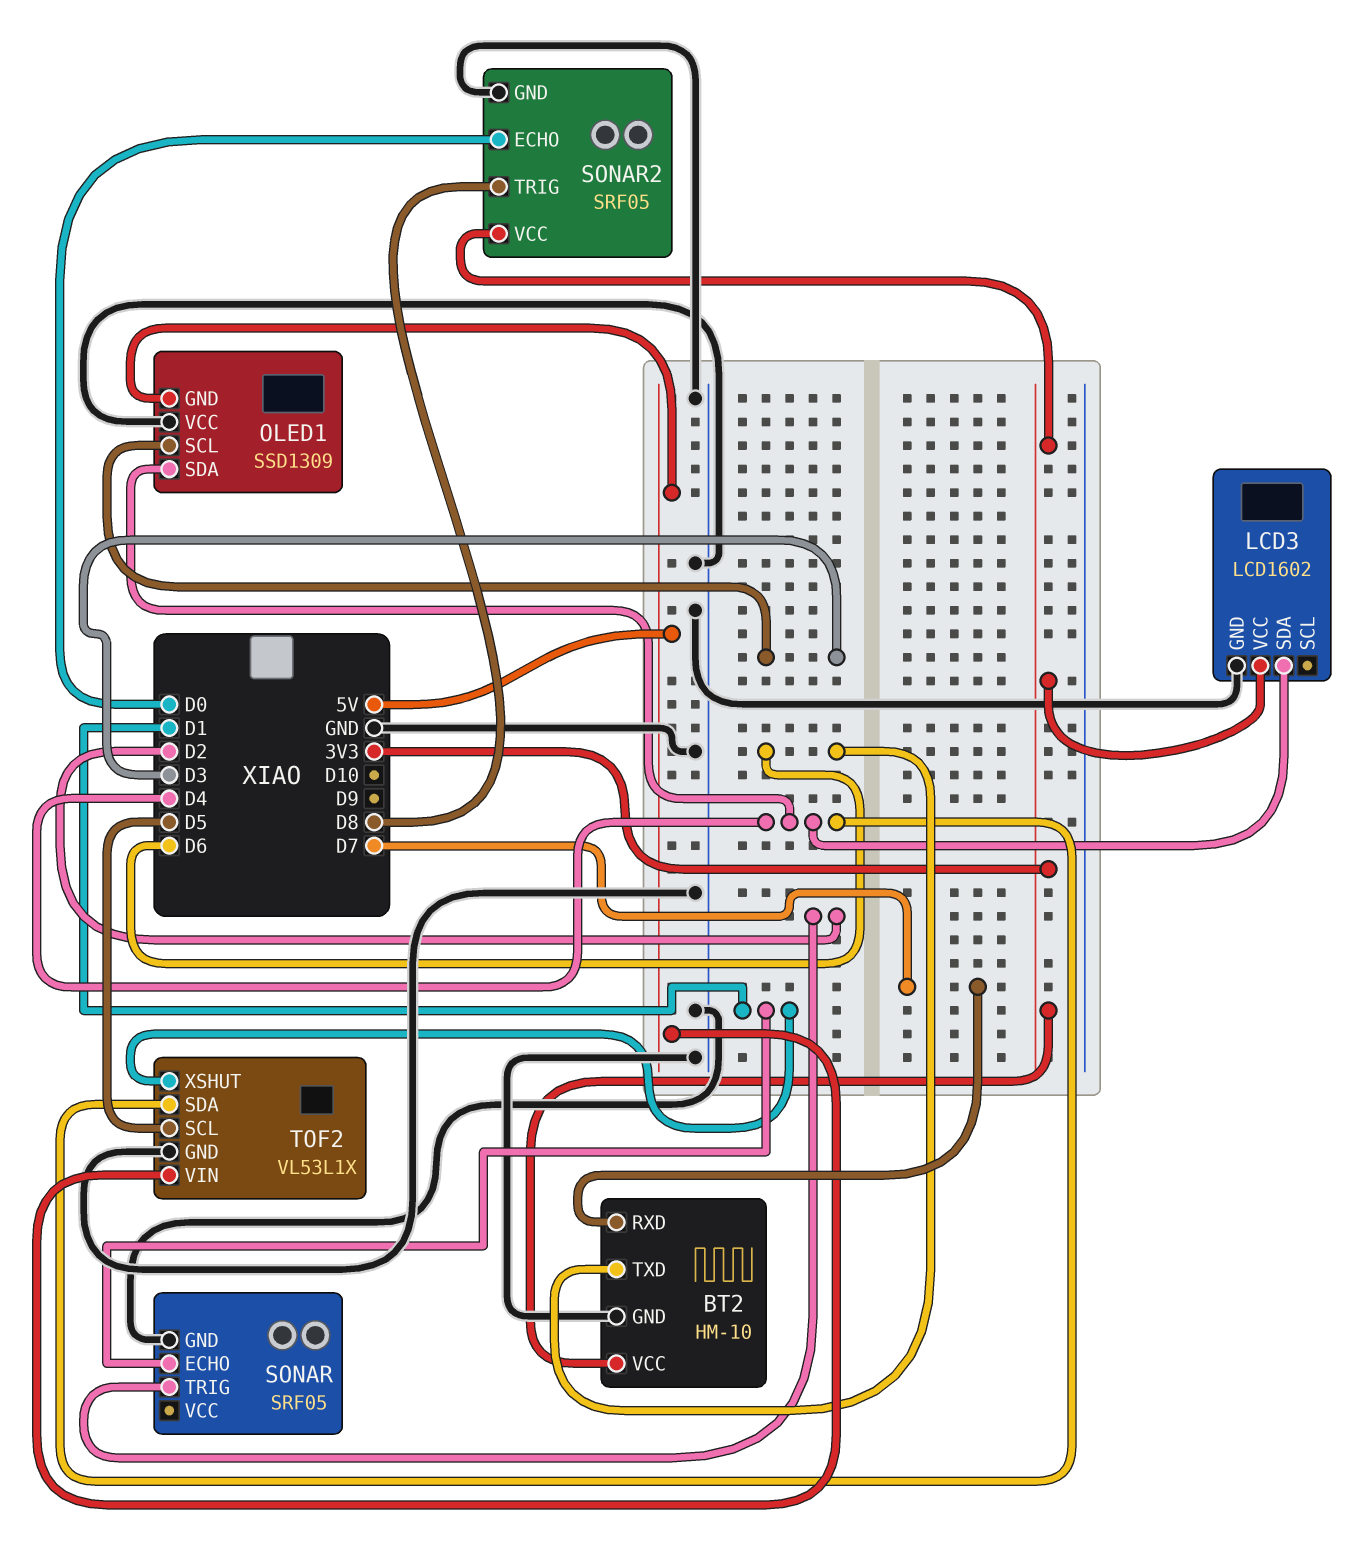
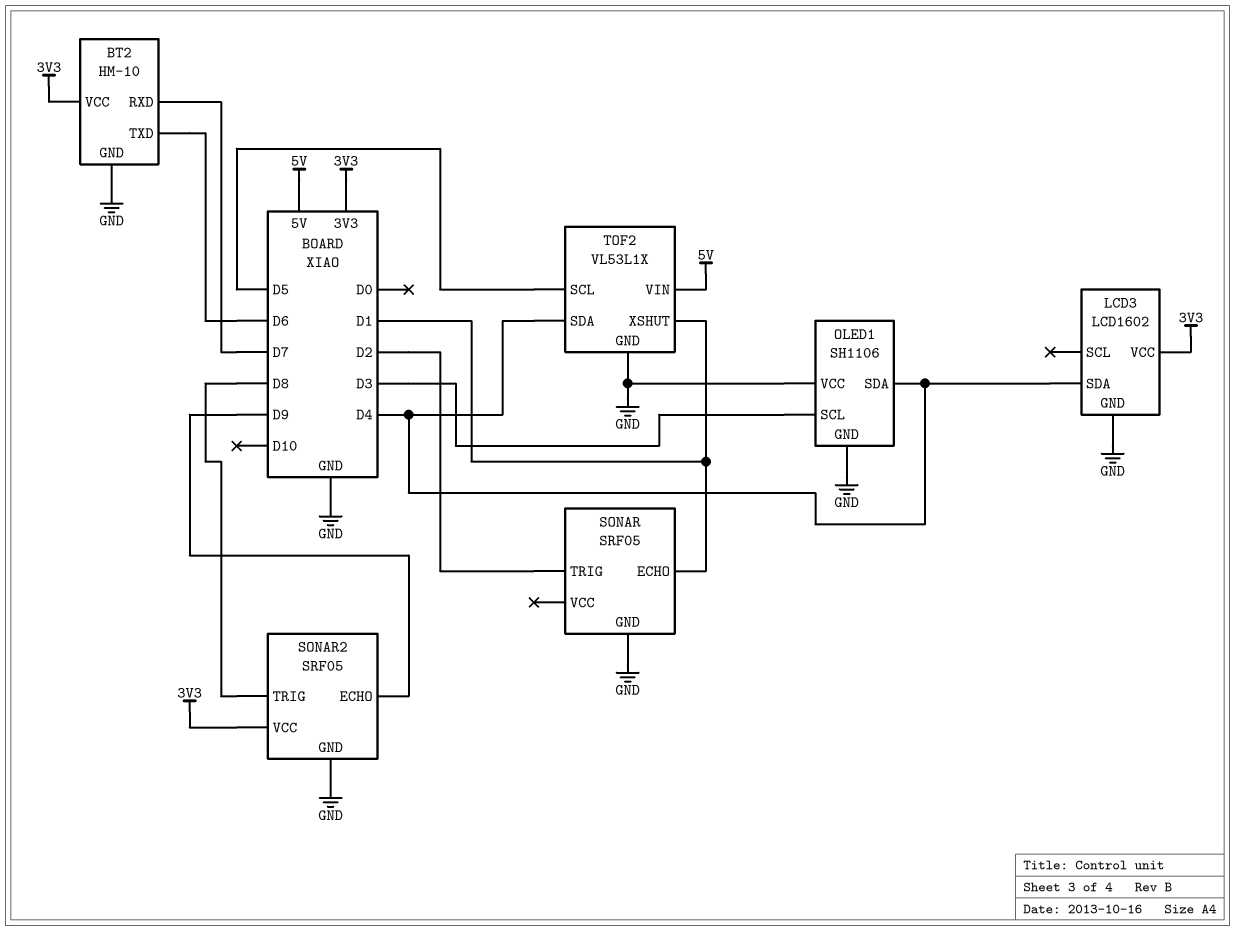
OLED1: SSD1309 -> SH1106
OLED1 pin GND: 5V -> GND
SONAR2 pin ECHO: D0 -> D9

